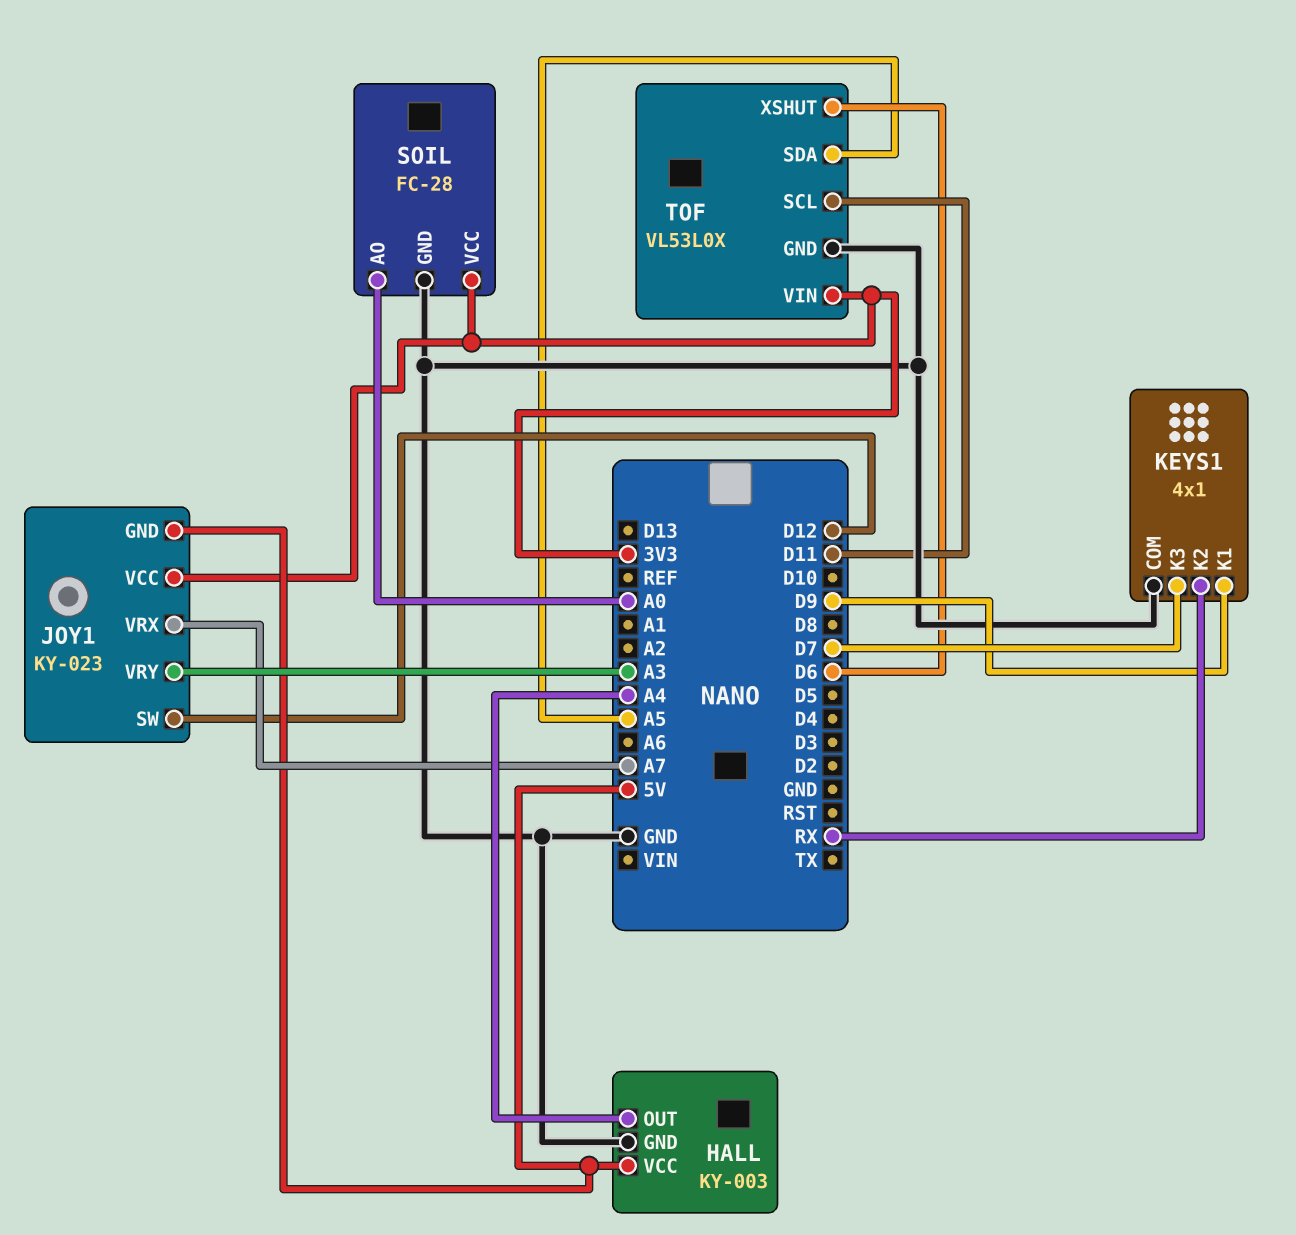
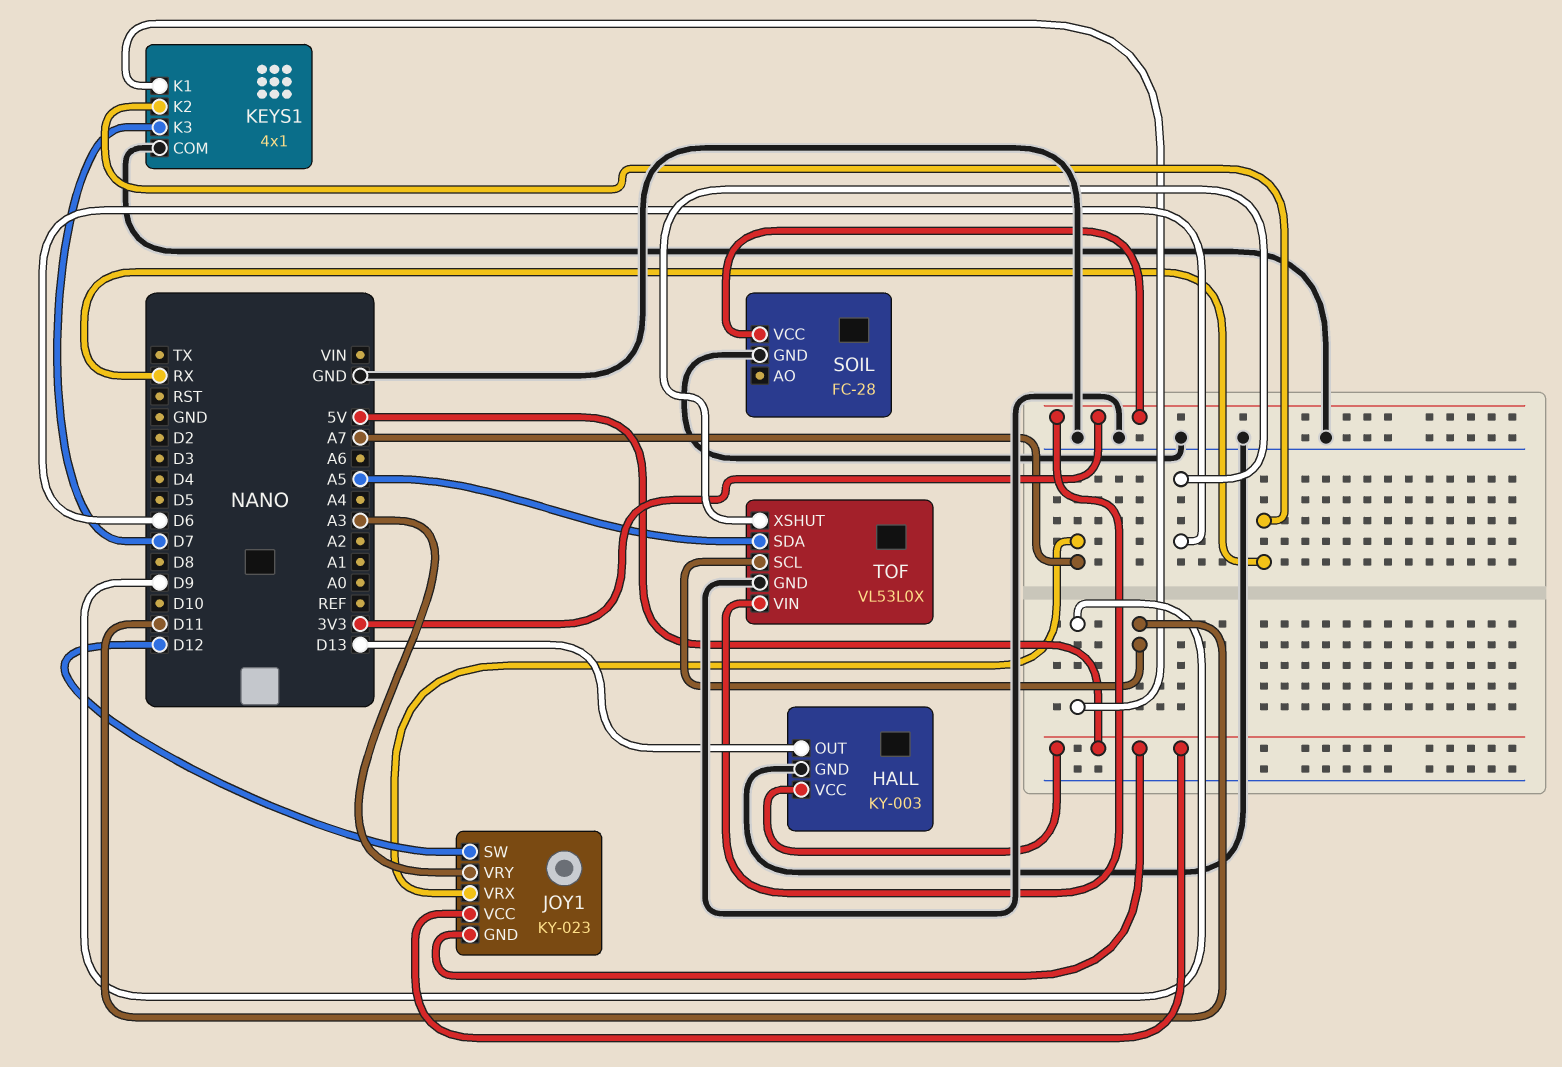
HALL pin OUT: A4 -> D13
JOY1 pin VCC: 3V3 -> 5V
SOIL pin AO: A0 -> none

